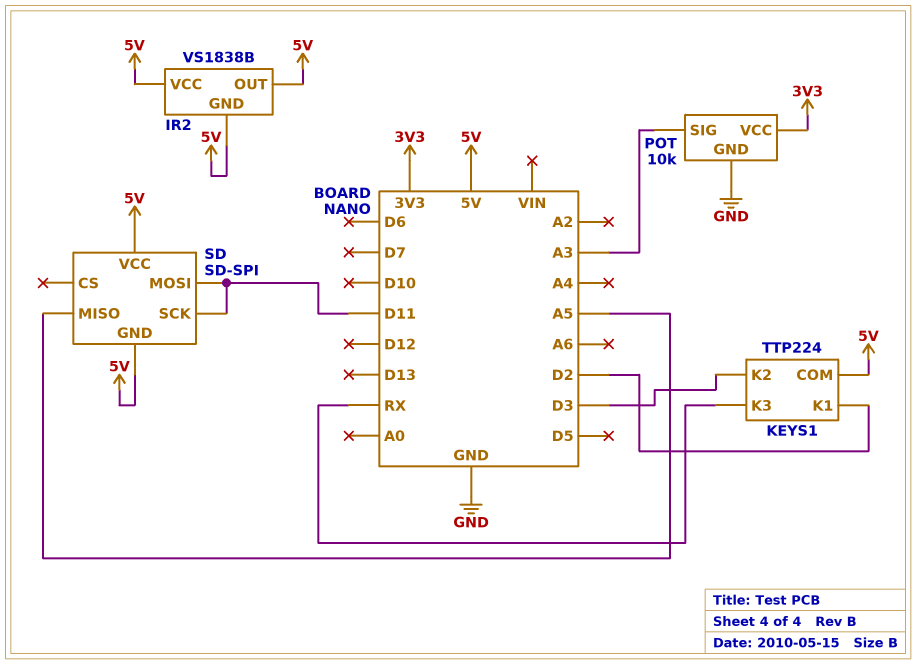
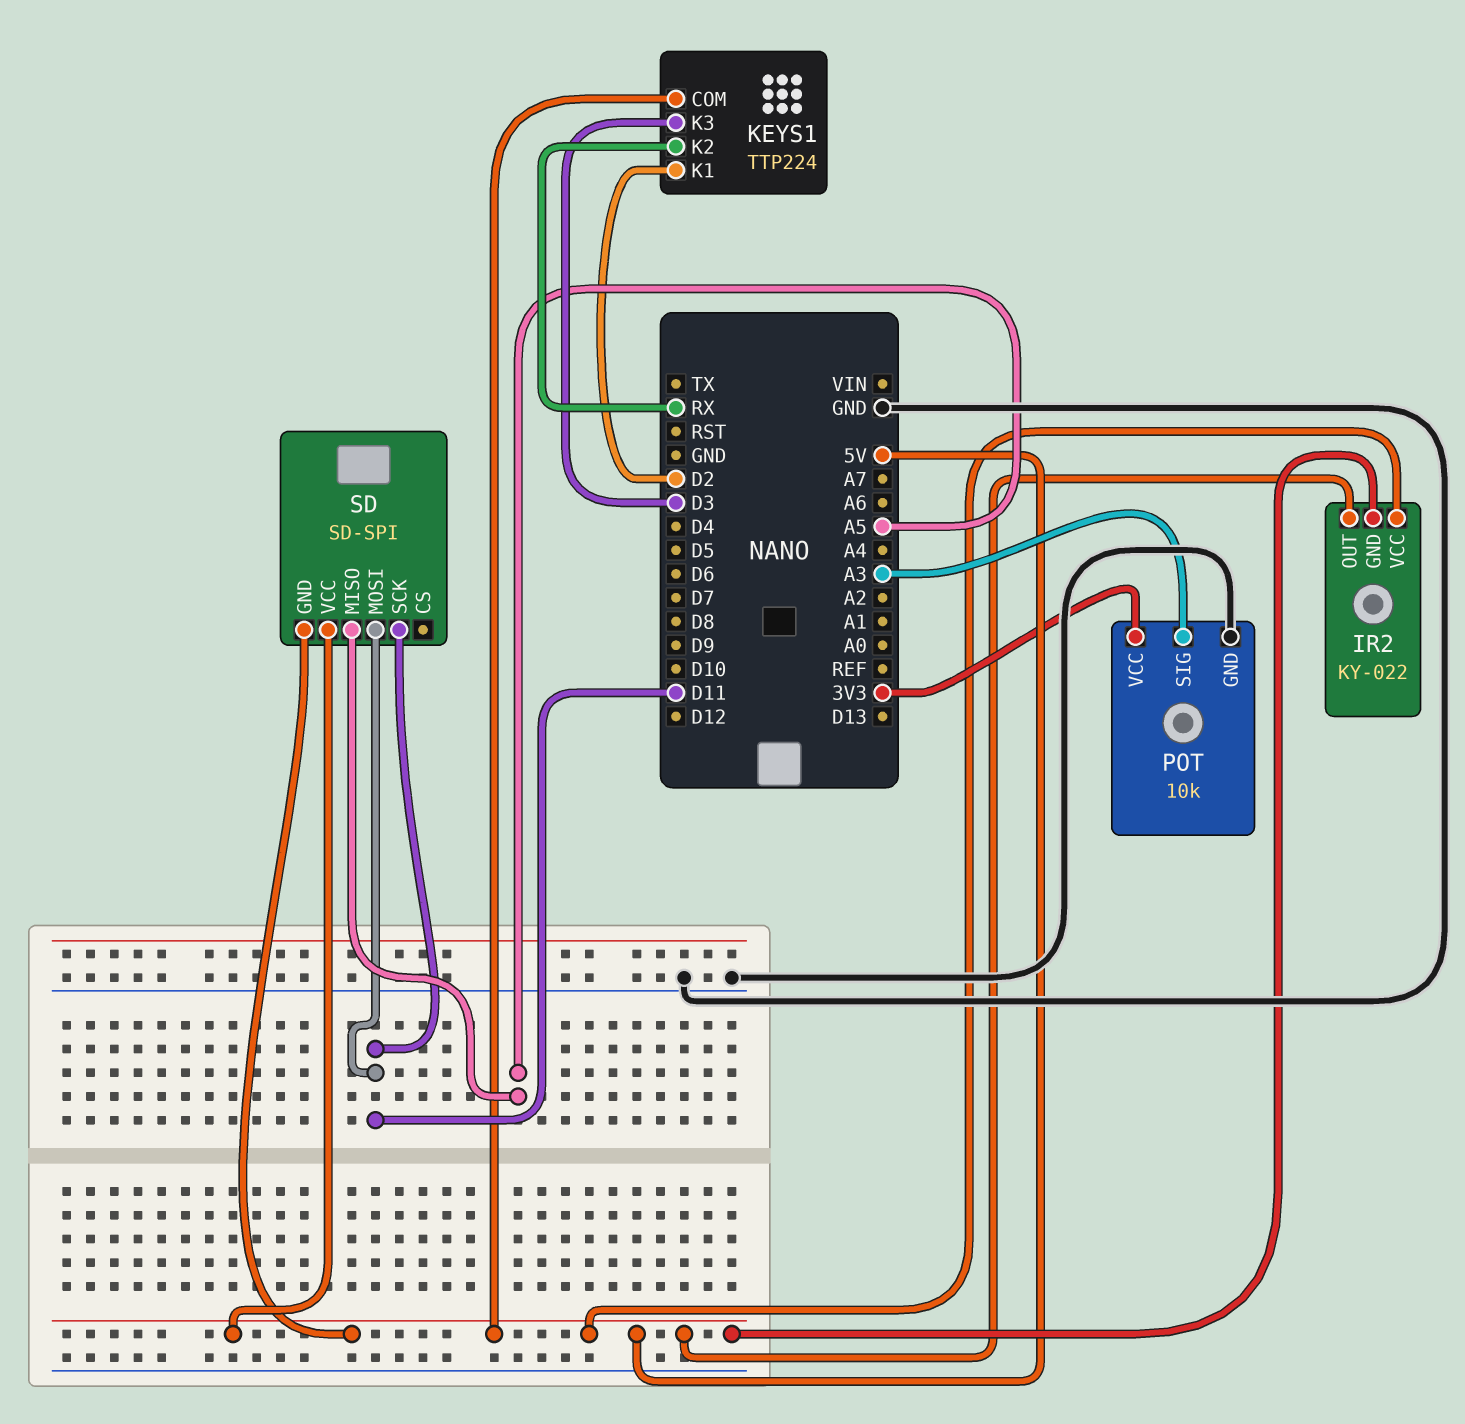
IR2: VS1838B -> KY-022
KEYS1 pin K2: D3 -> RX
KEYS1 pin K3: RX -> D3

